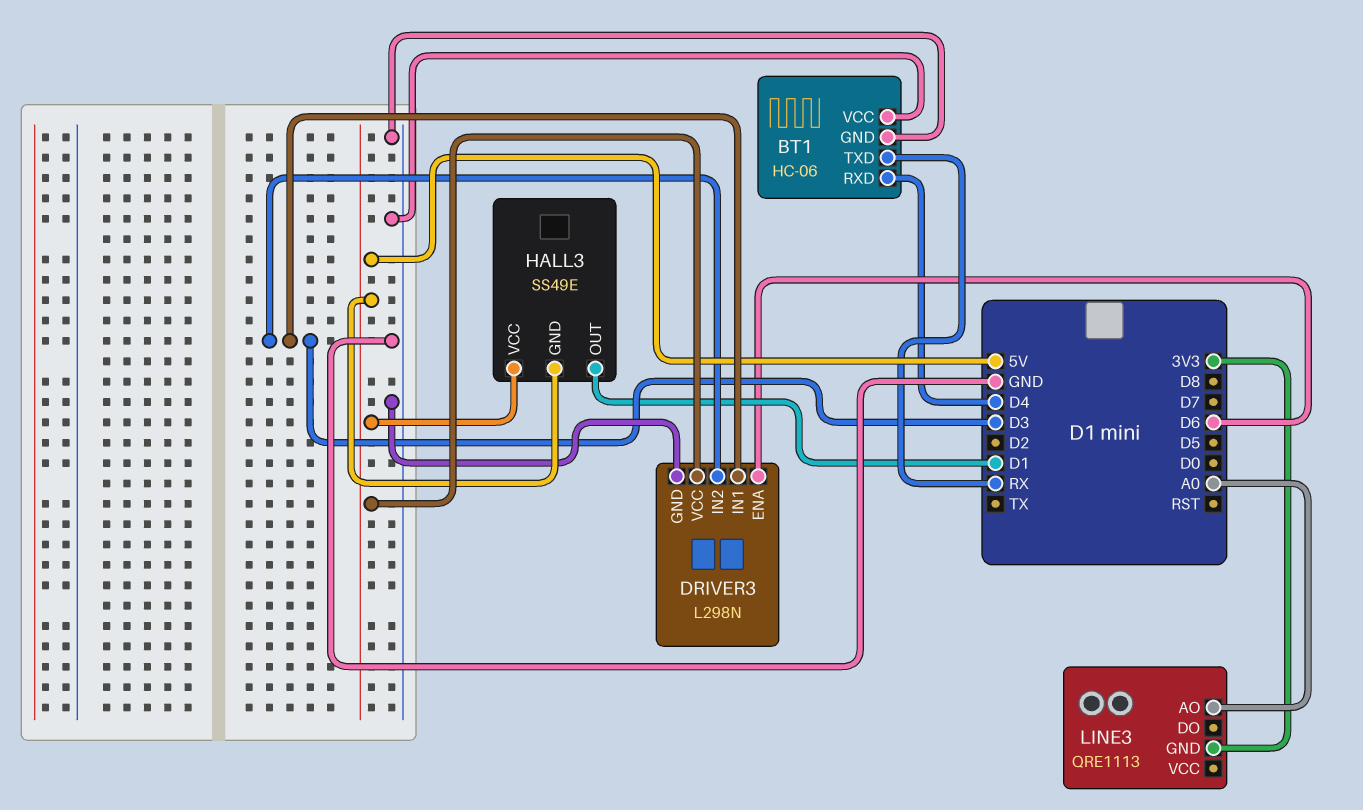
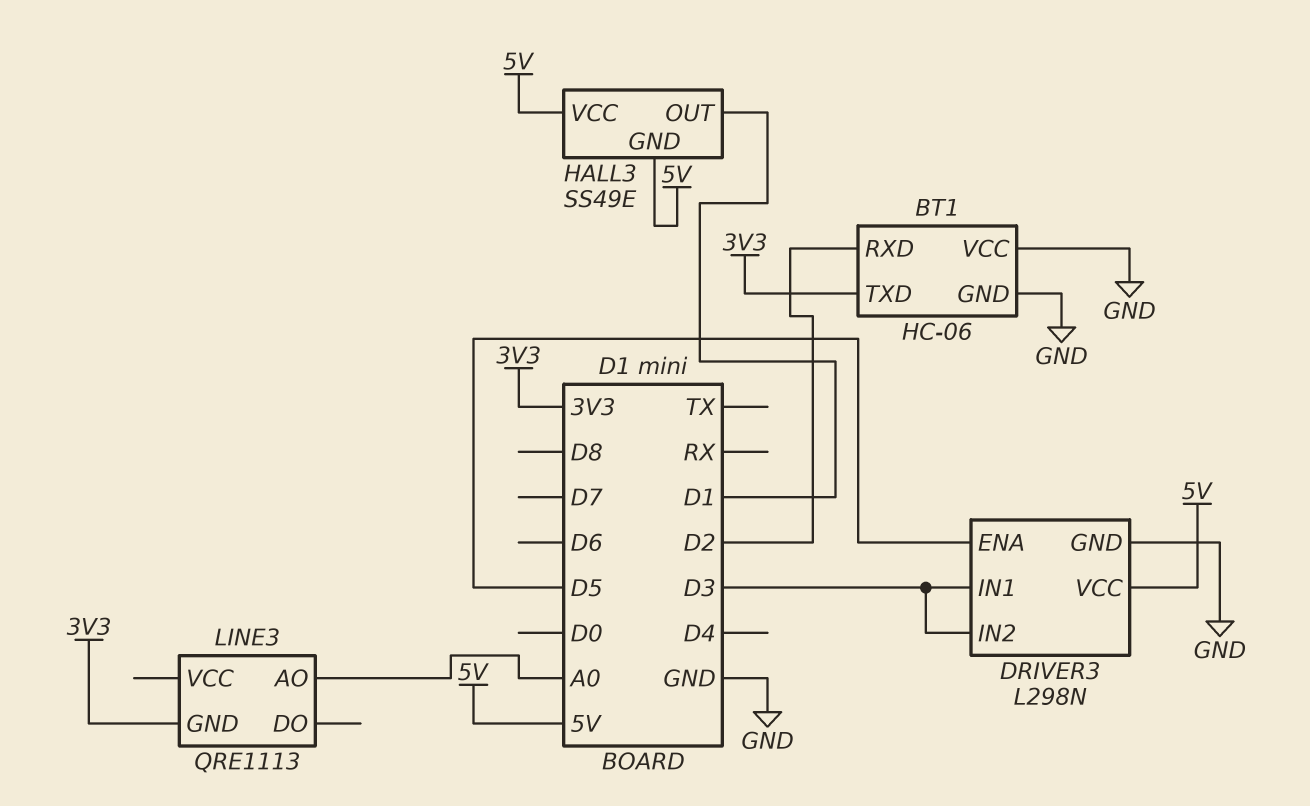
BT1 pin RXD: D4 -> D2
BT1 pin TXD: RX -> 3V3
DRIVER3 pin ENA: D6 -> D5

